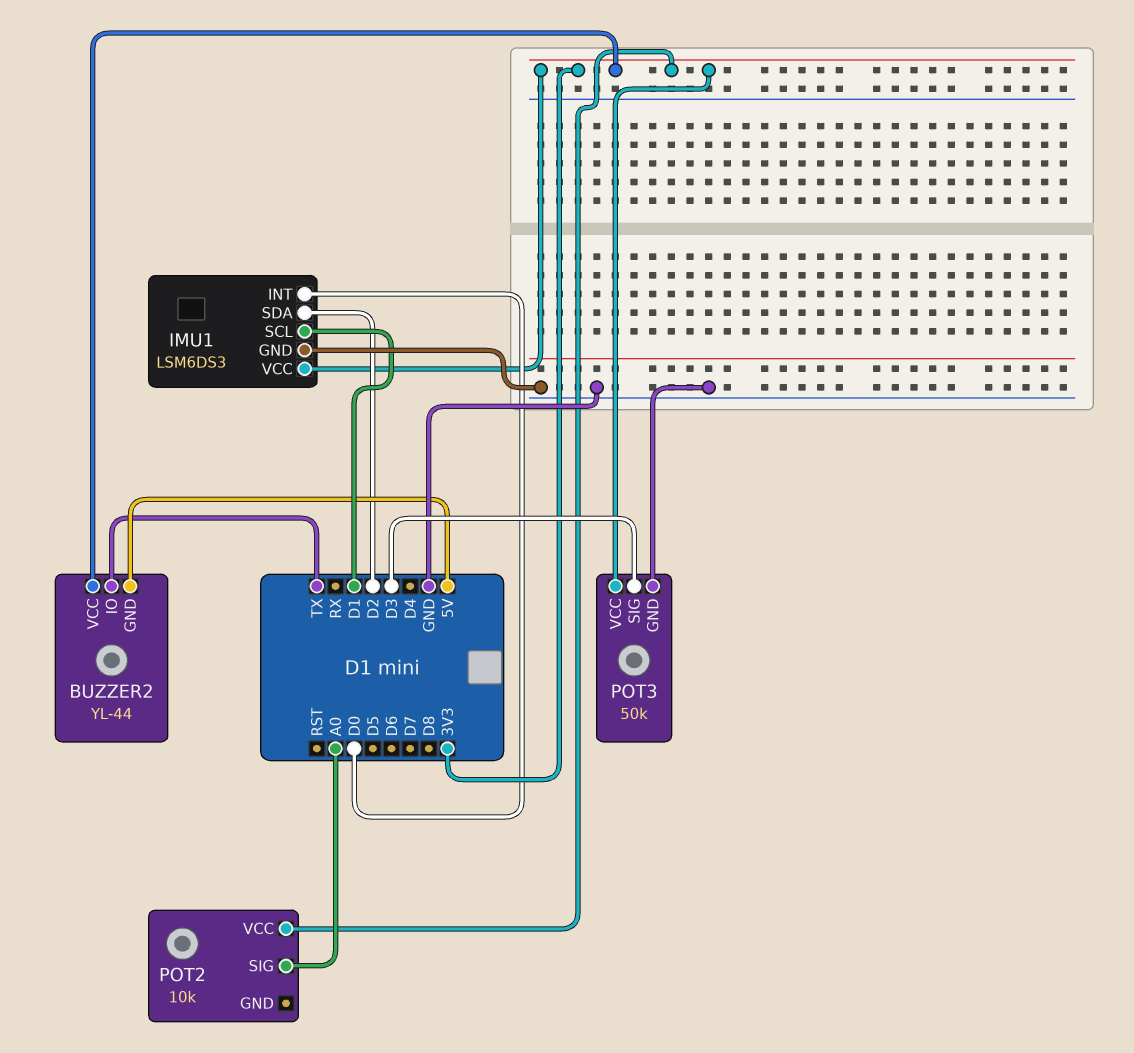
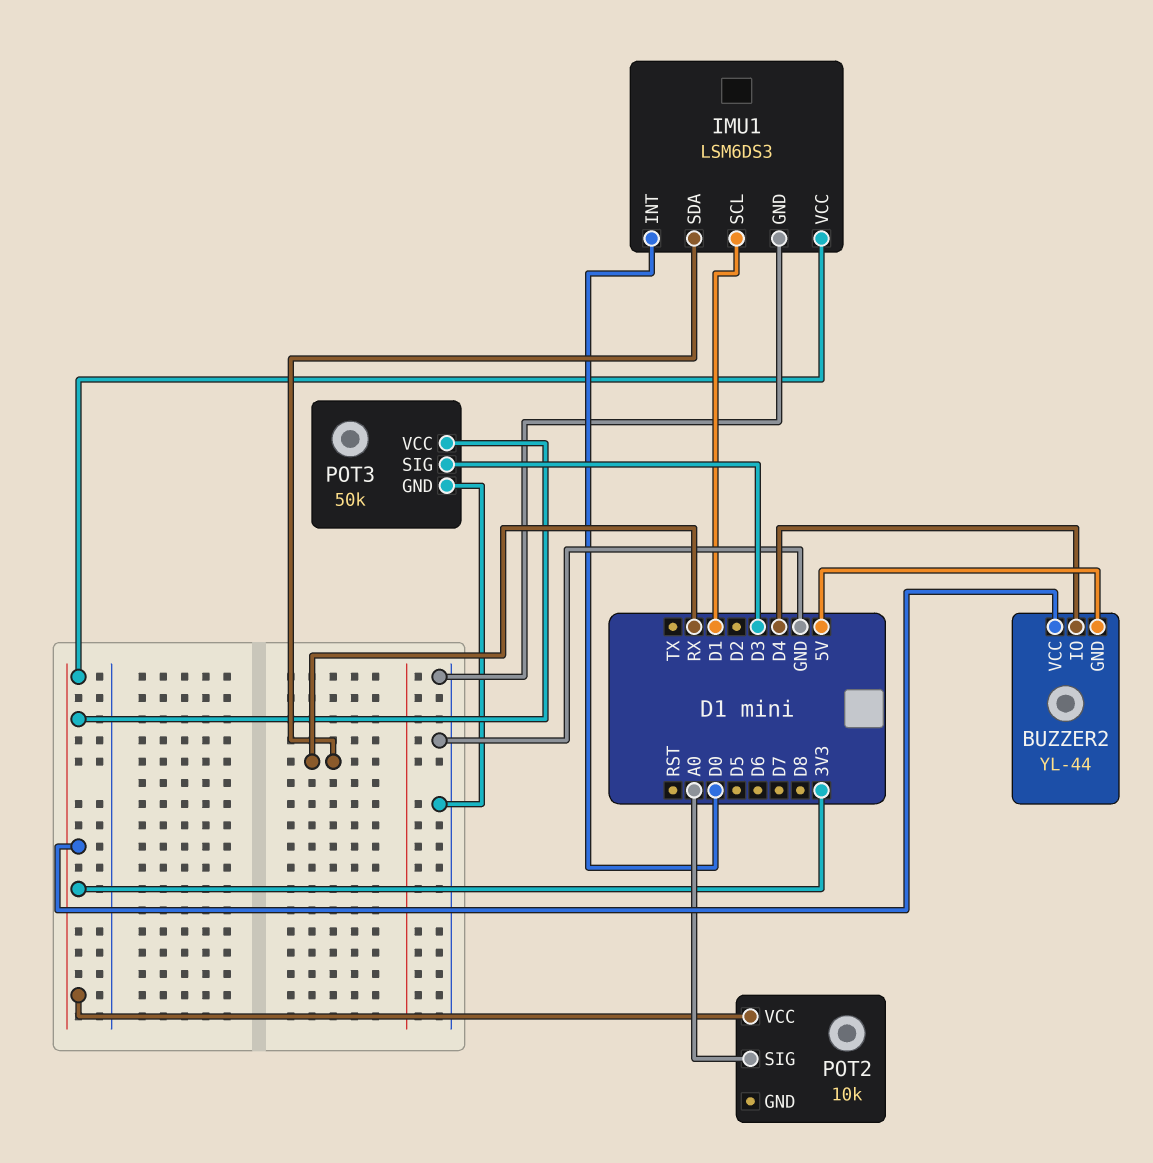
BUZZER2 pin IO: TX -> D4
IMU1 pin SDA: D2 -> RX

